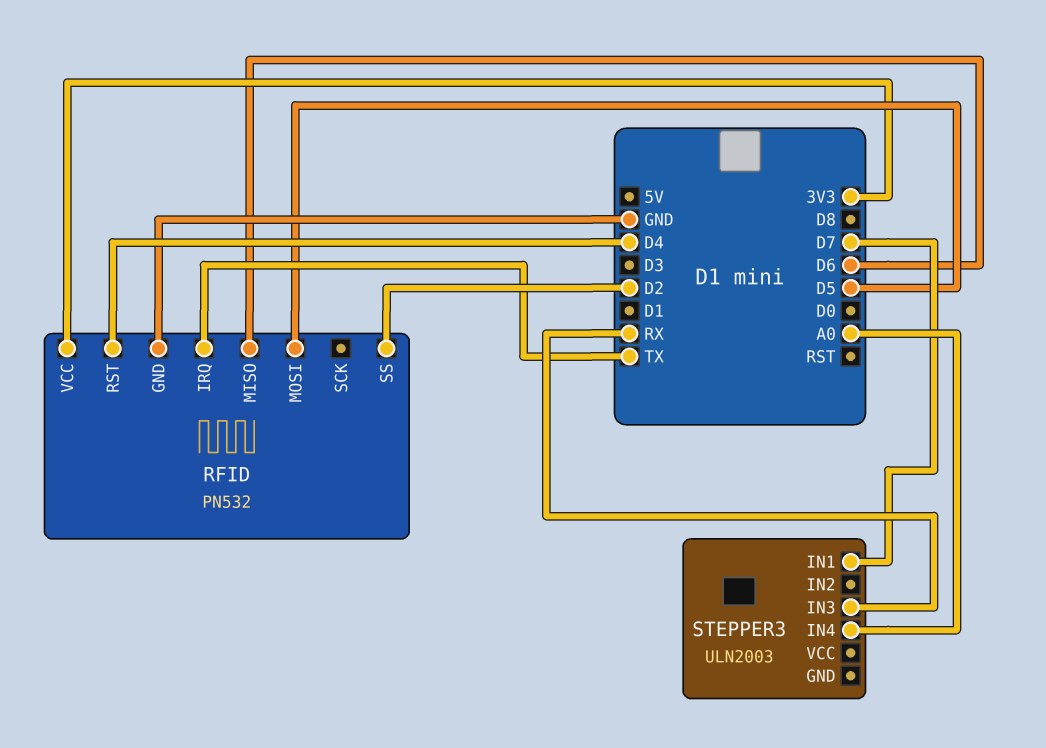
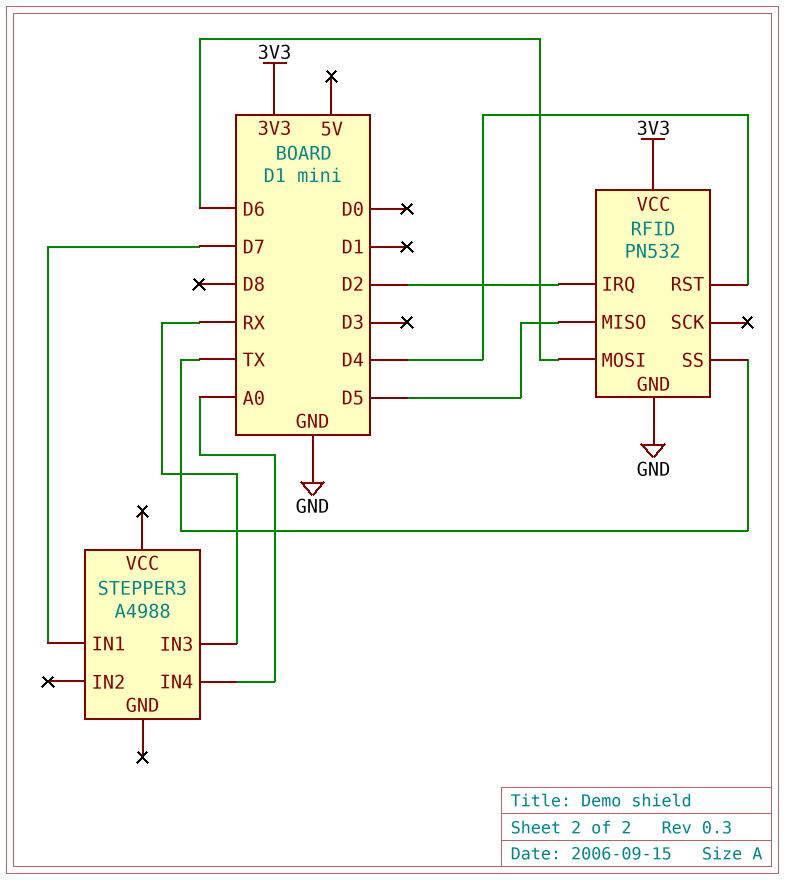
RFID pin IRQ: TX -> D2
RFID pin MISO: D6 -> D5
RFID pin MOSI: D5 -> D6
RFID pin SS: D2 -> TX
STEPPER3: ULN2003 -> A4988

